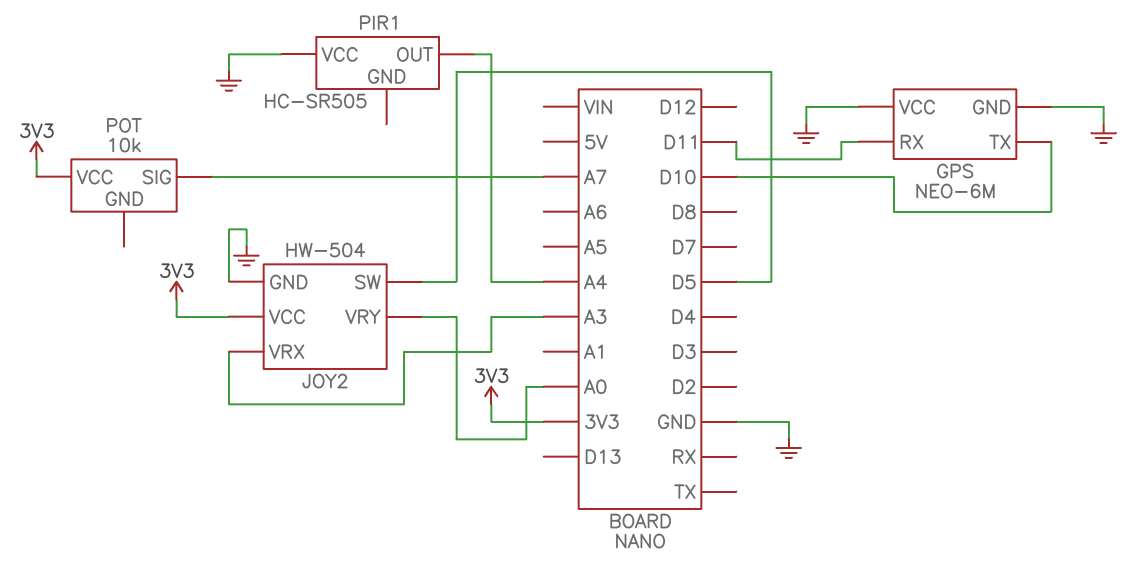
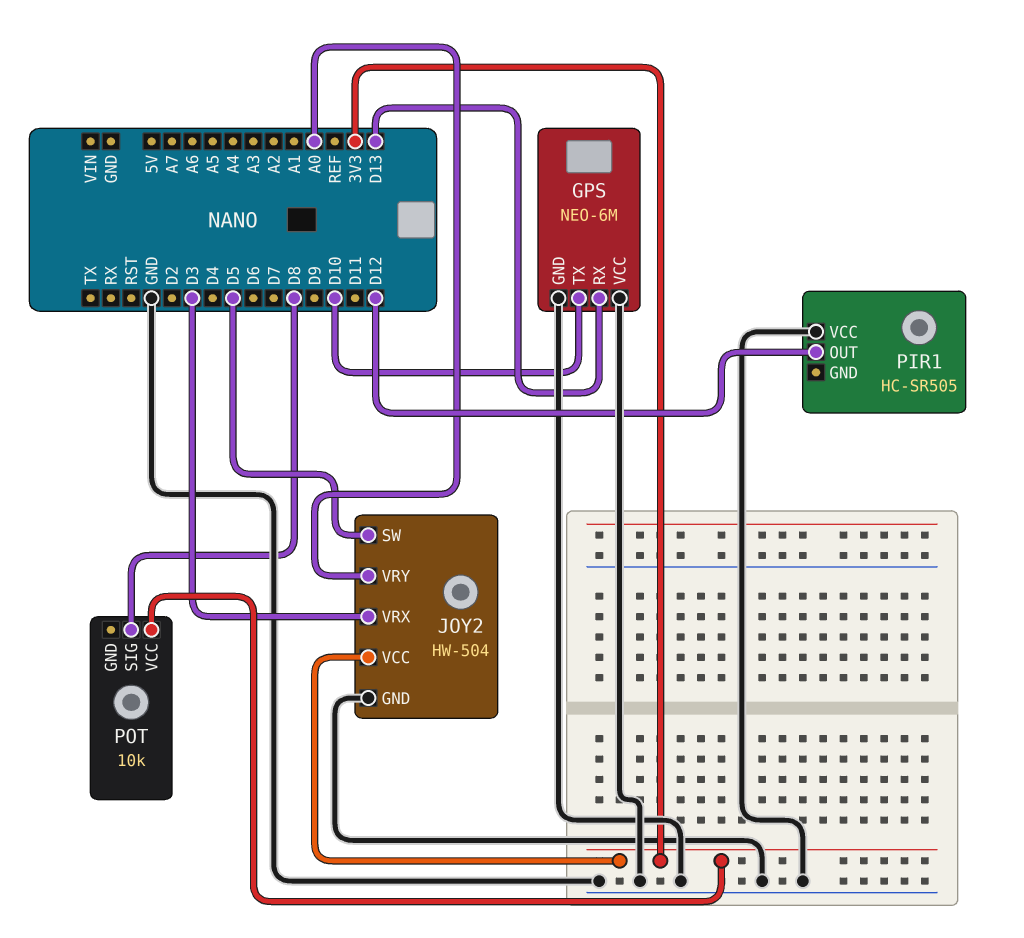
GPS pin RX: D11 -> D13
JOY2 pin VRX: A3 -> D3
PIR1 pin OUT: A4 -> D12
POT pin SIG: A7 -> D8

